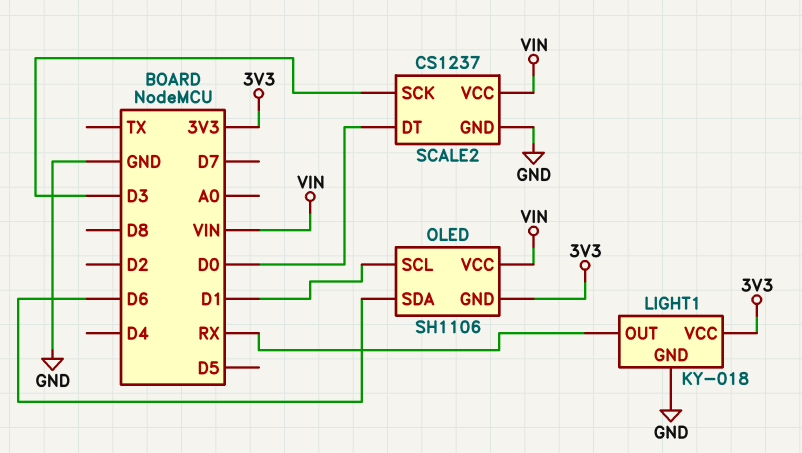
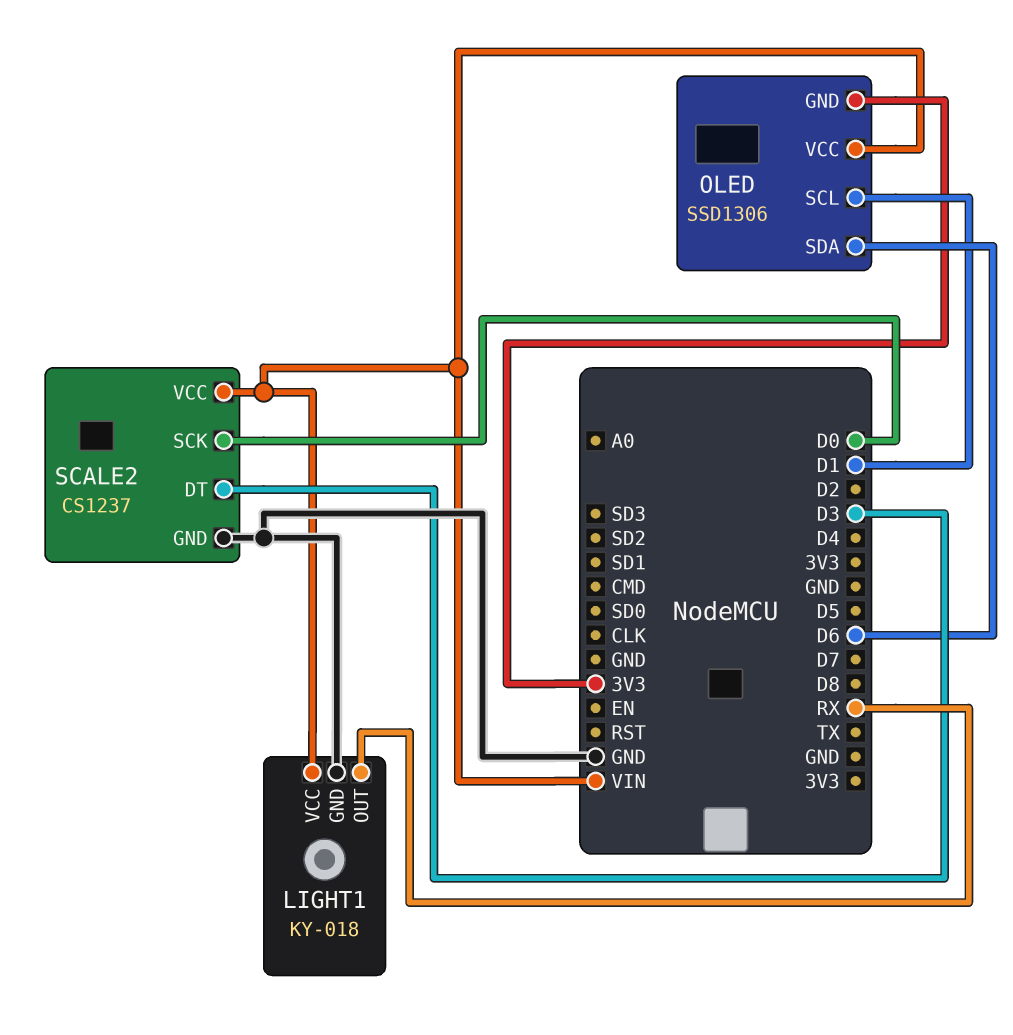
LIGHT1 pin VCC: 3V3 -> VIN
OLED: SH1106 -> SSD1306
SCALE2 pin DT: D0 -> D3
SCALE2 pin SCK: D3 -> D0

